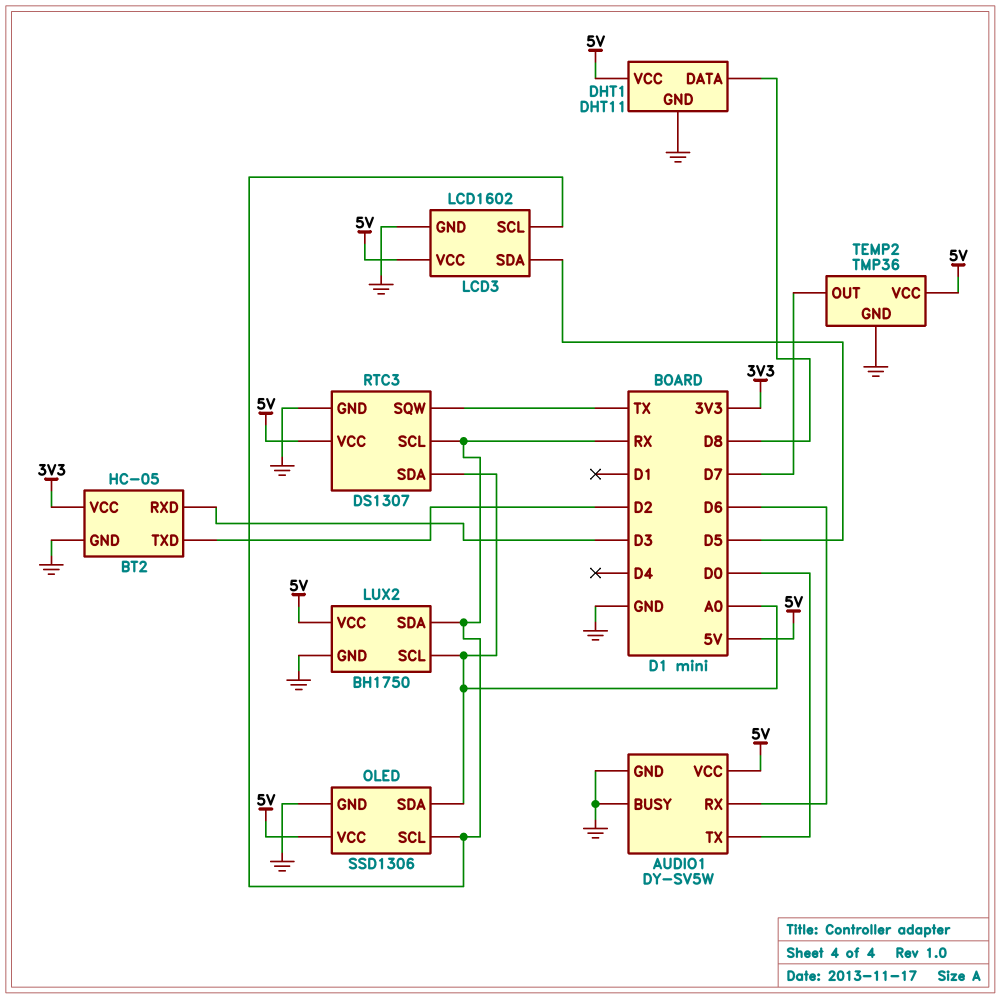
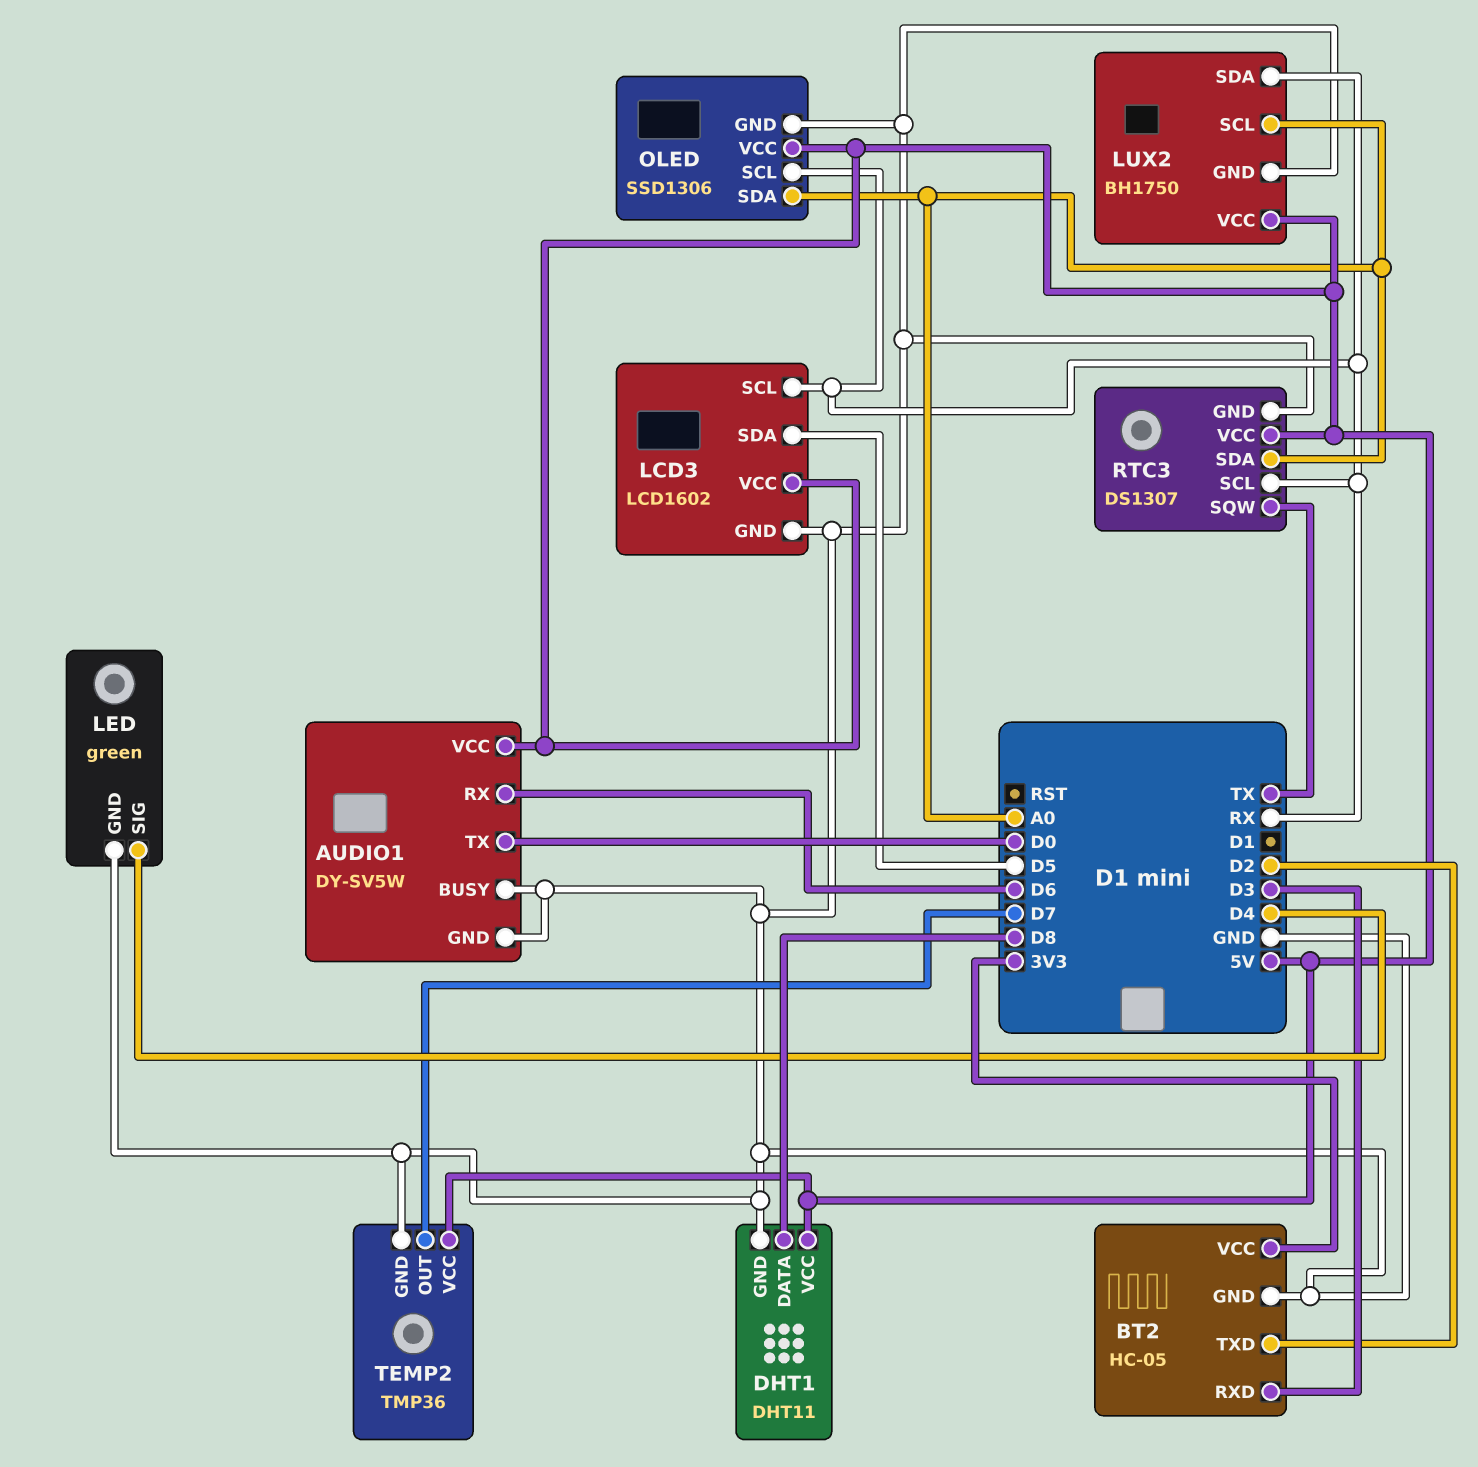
LED: none -> green
LED pin GND: none -> GND
LED pin SIG: none -> D4

